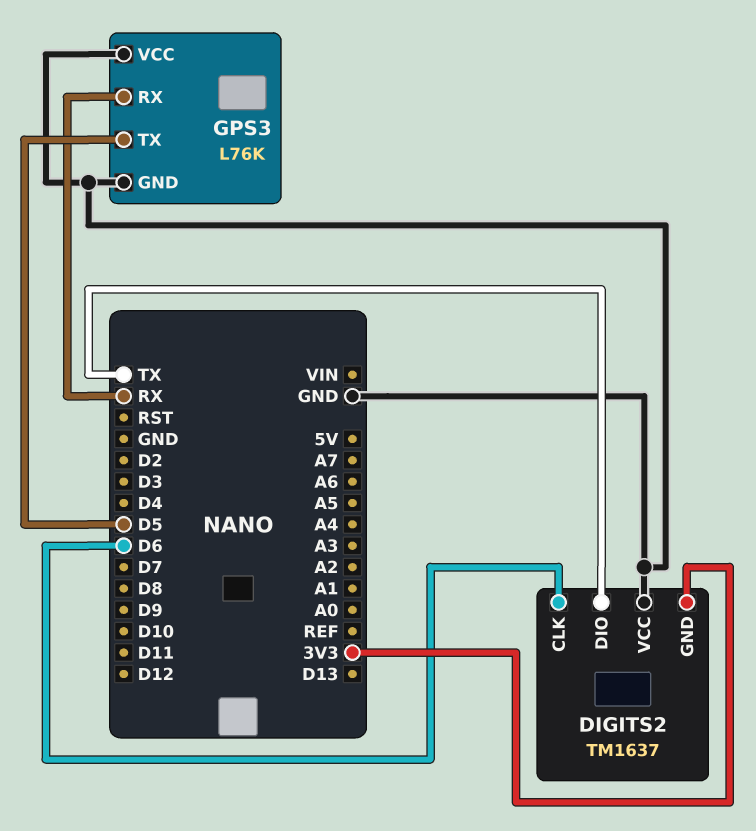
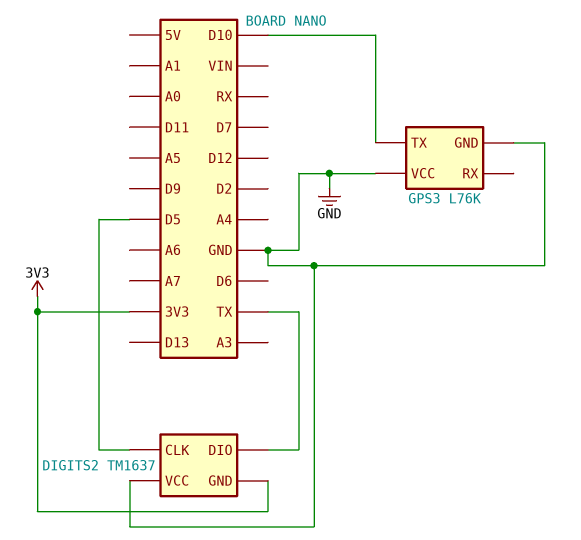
DIGITS2 pin CLK: D6 -> D5
GPS3 pin RX: RX -> none
GPS3 pin TX: D5 -> D10

